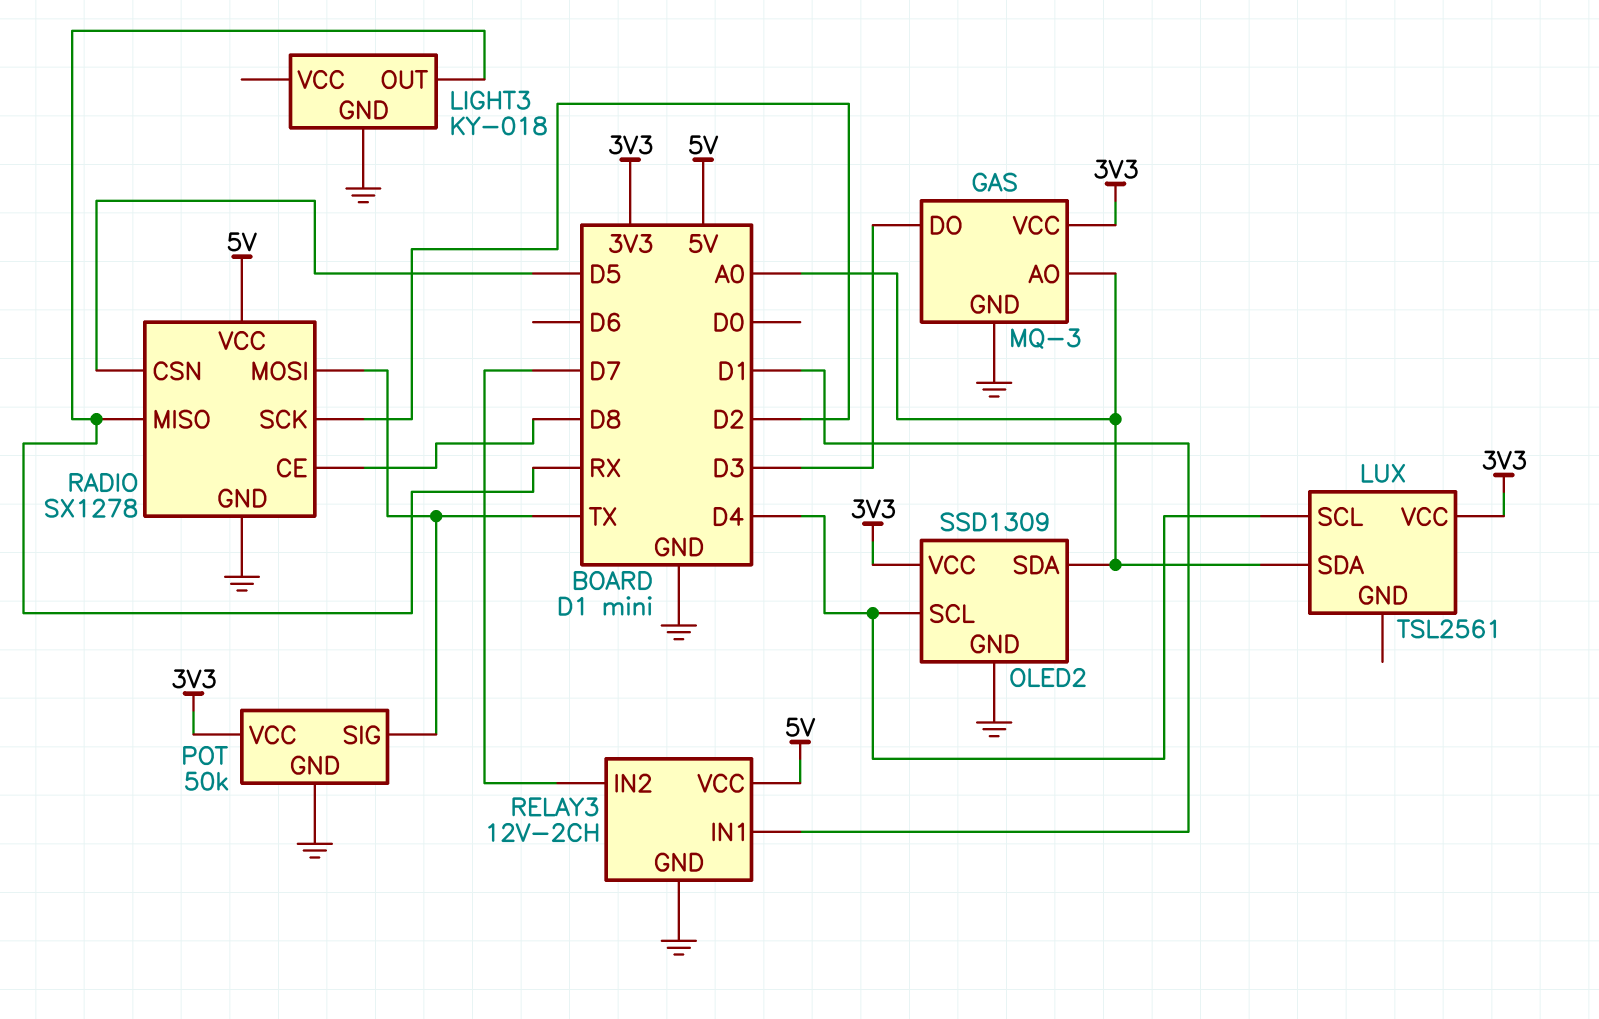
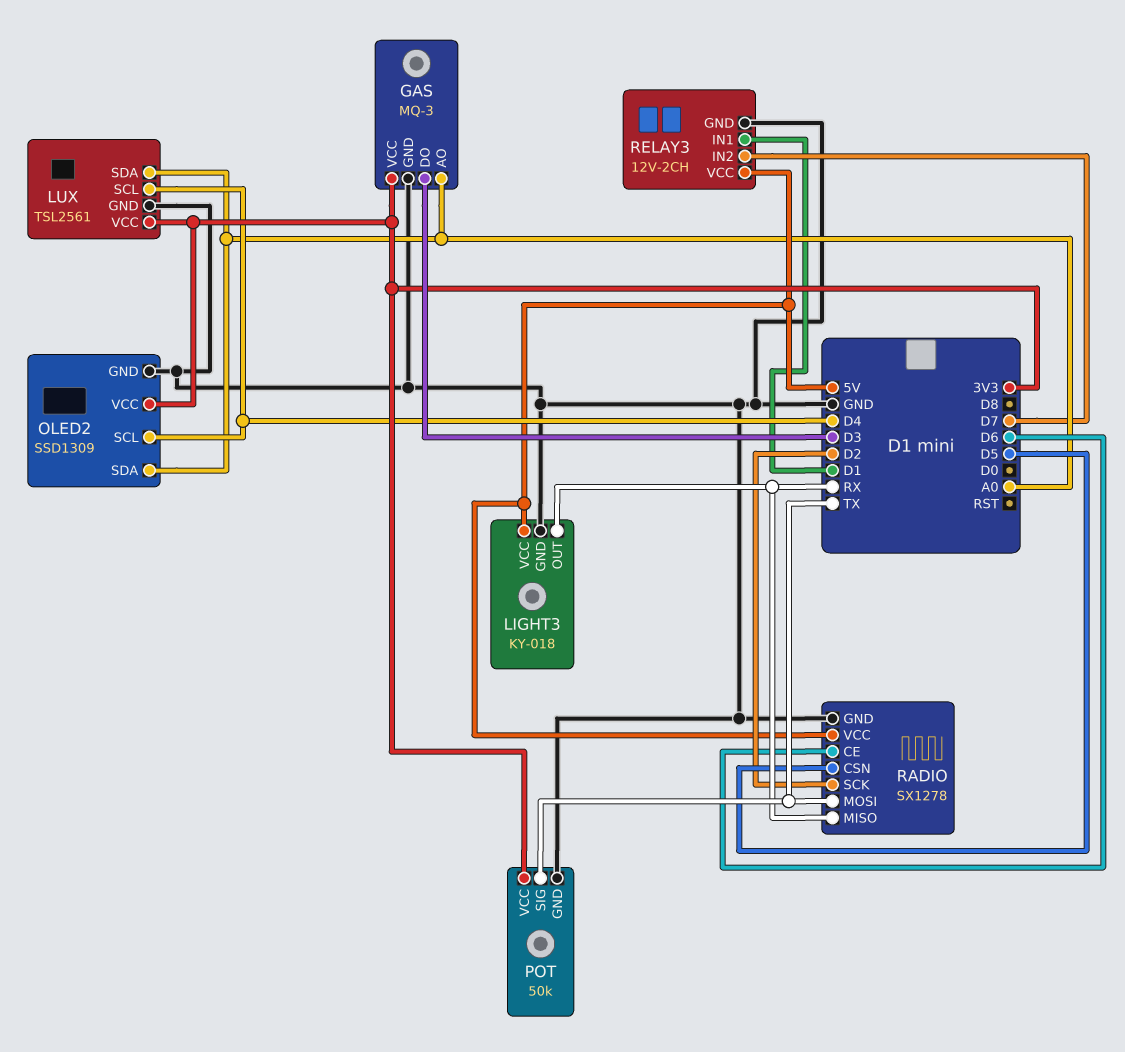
LIGHT3 pin VCC: none -> 5V
LUX pin GND: none -> GND
RADIO pin CE: D8 -> D6

